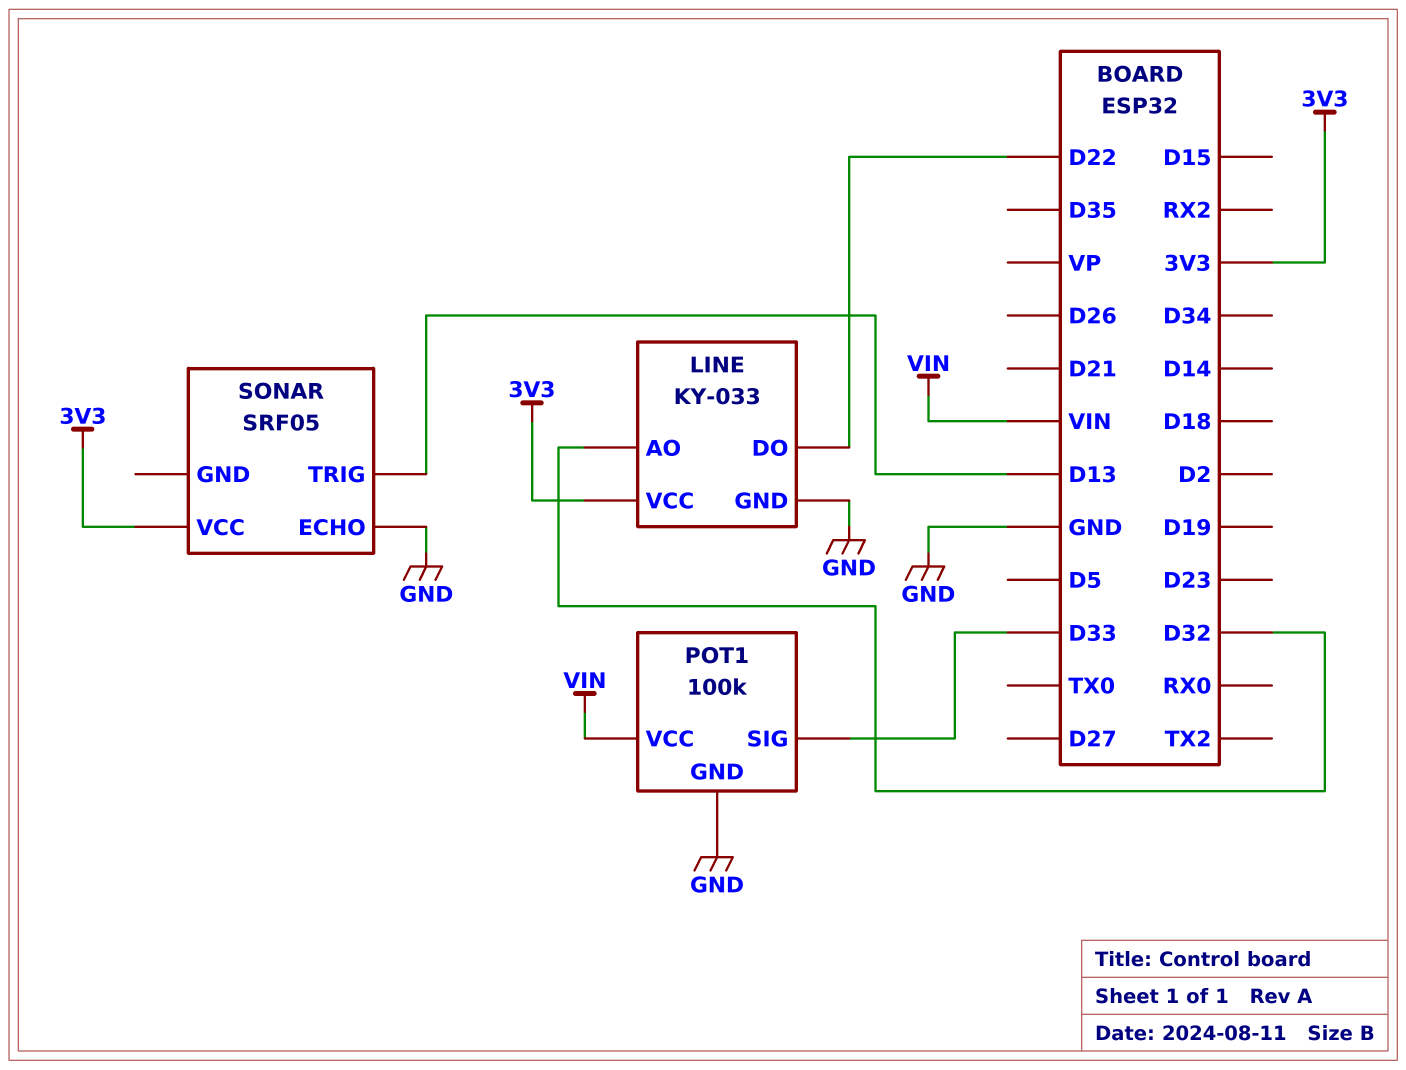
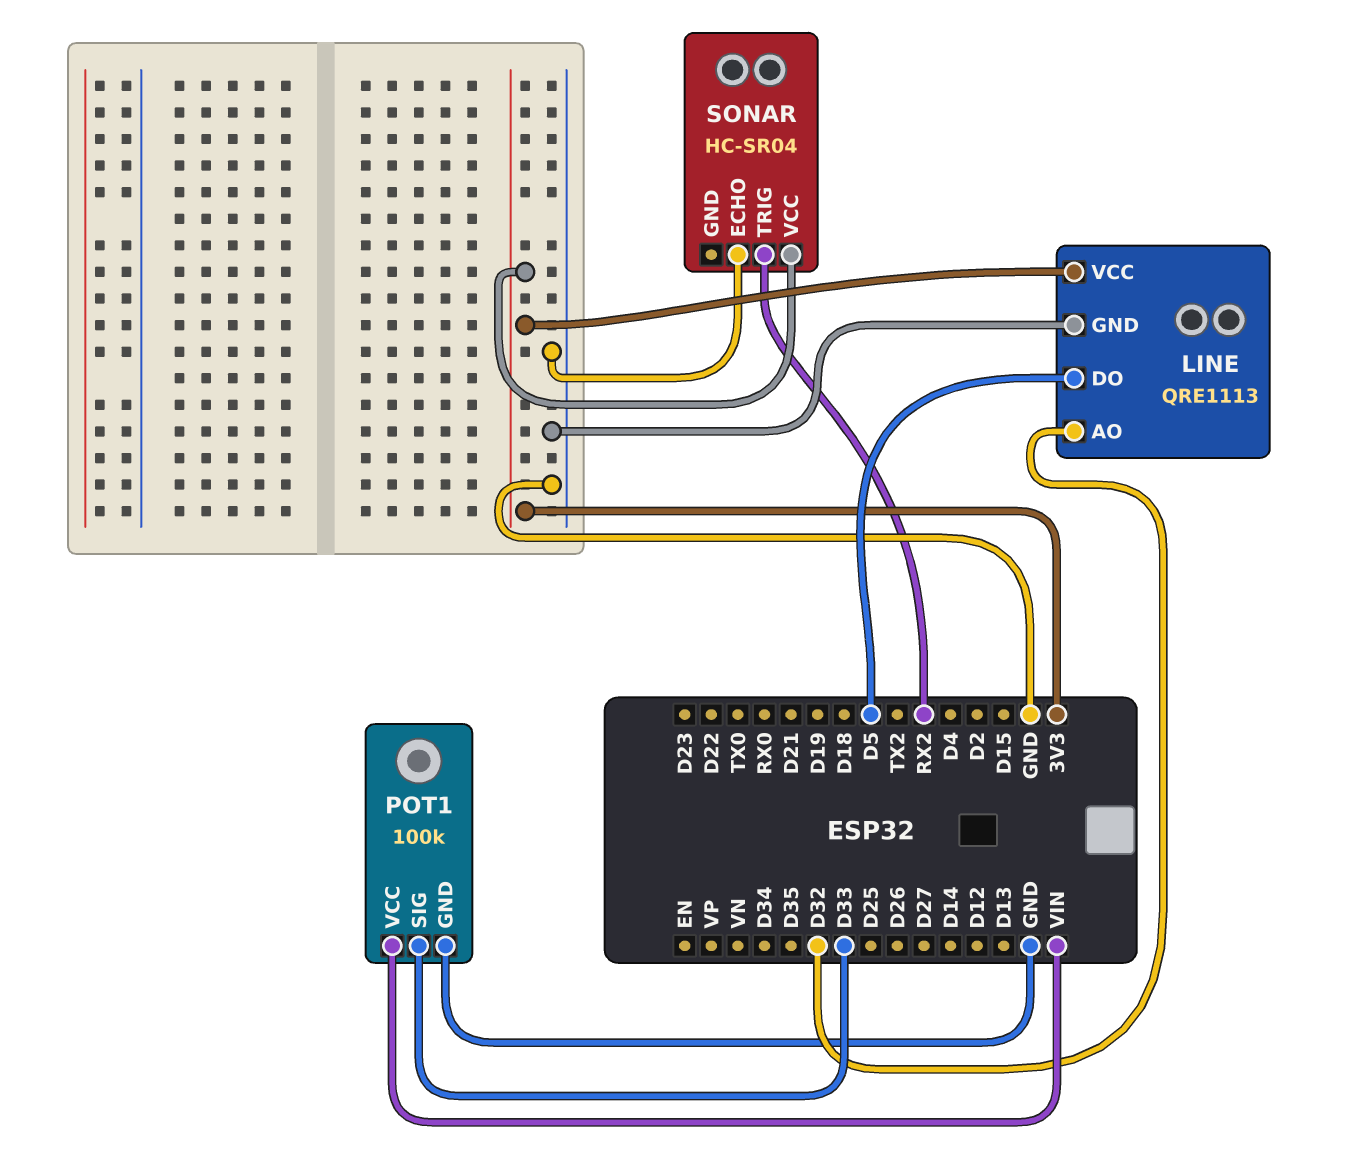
LINE: KY-033 -> QRE1113
LINE pin DO: D22 -> D5
SONAR: SRF05 -> HC-SR04
SONAR pin TRIG: D13 -> RX2

